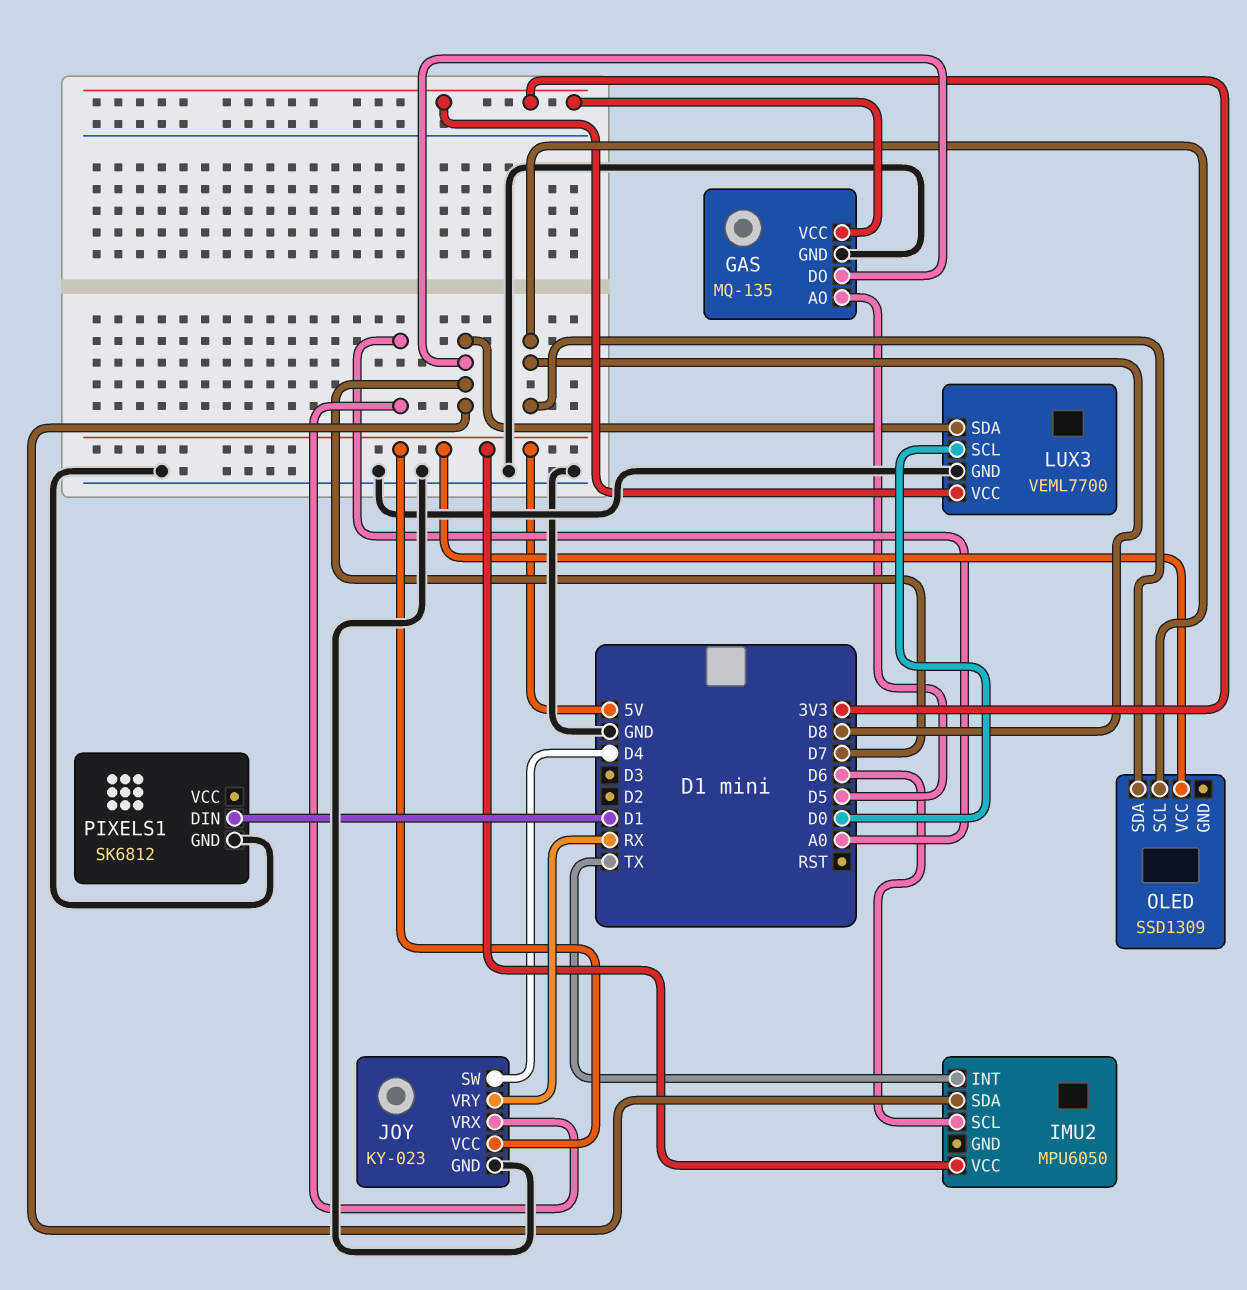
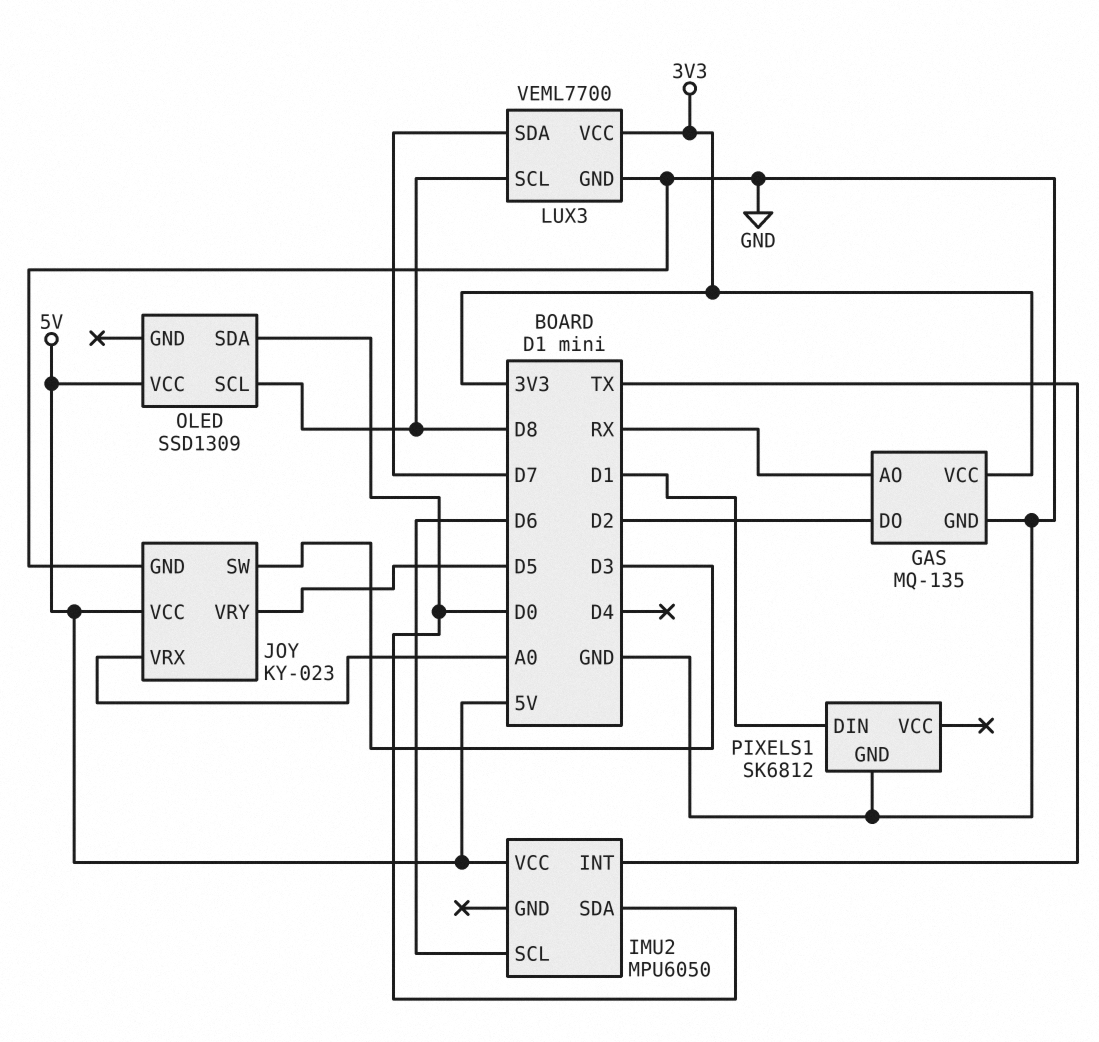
GAS pin AO: D5 -> RX
GAS pin DO: D7 -> D2
IMU2 pin SDA: D7 -> D0
JOY pin SW: D4 -> D3
JOY pin VRY: RX -> D5
LUX3 pin SCL: D0 -> D8
OLED pin SDA: D8 -> D0

